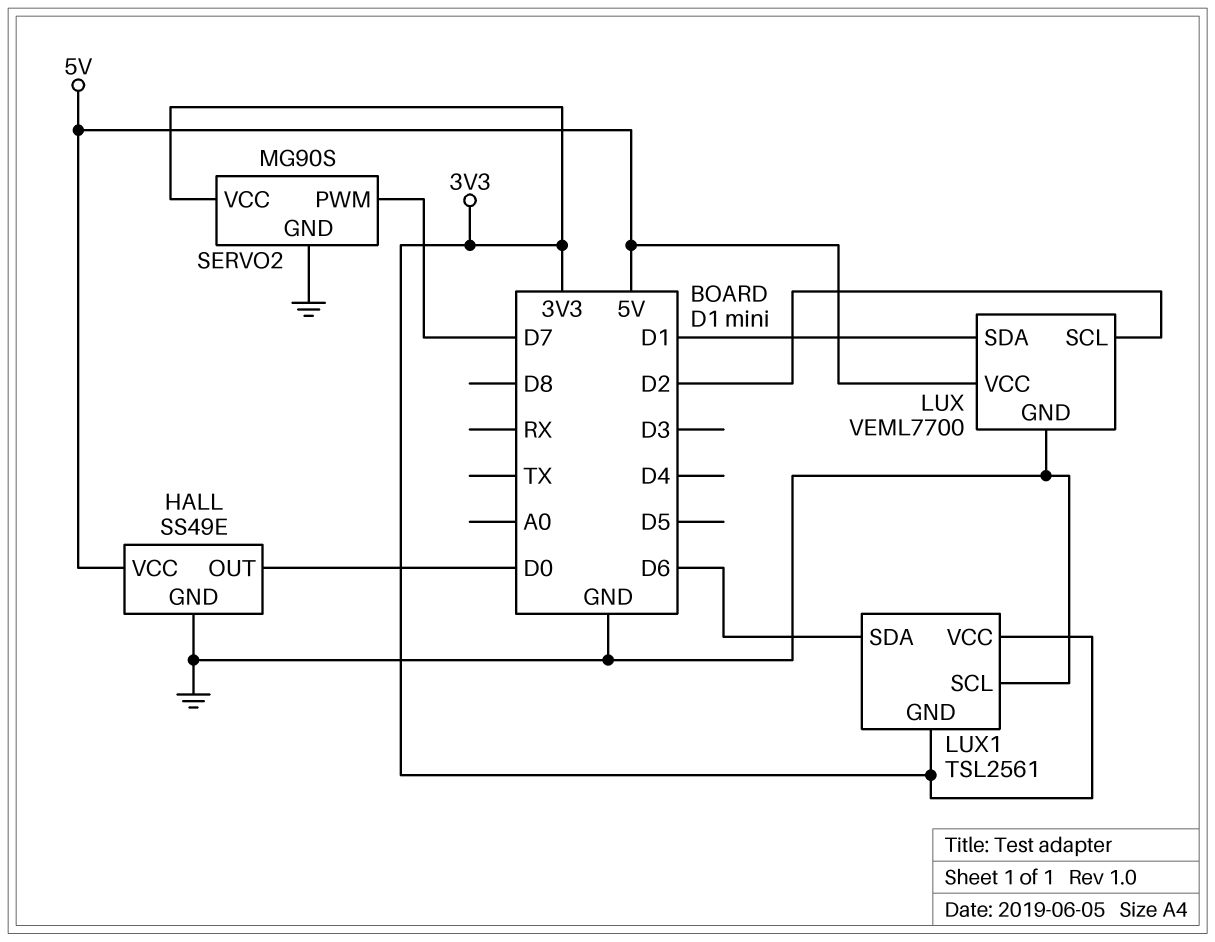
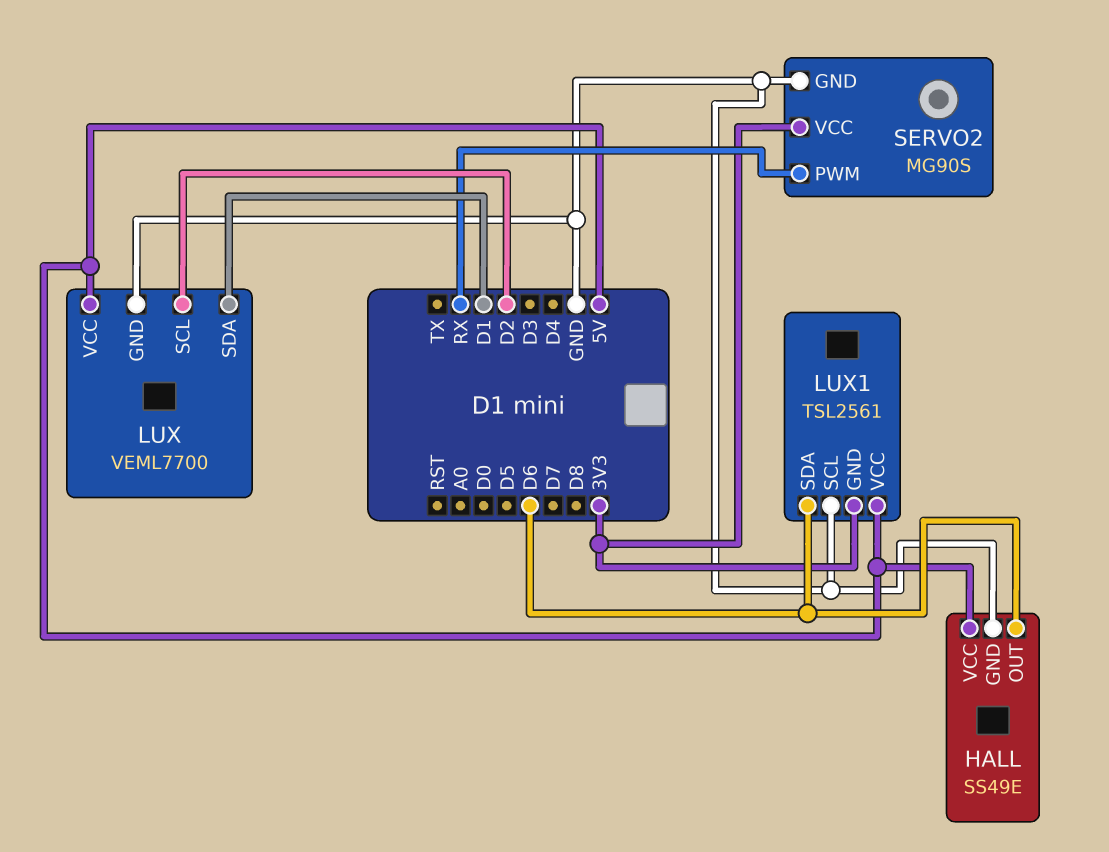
HALL pin OUT: D0 -> D6
LUX1 pin VCC: 3V3 -> 5V
SERVO2 pin PWM: D7 -> RX

